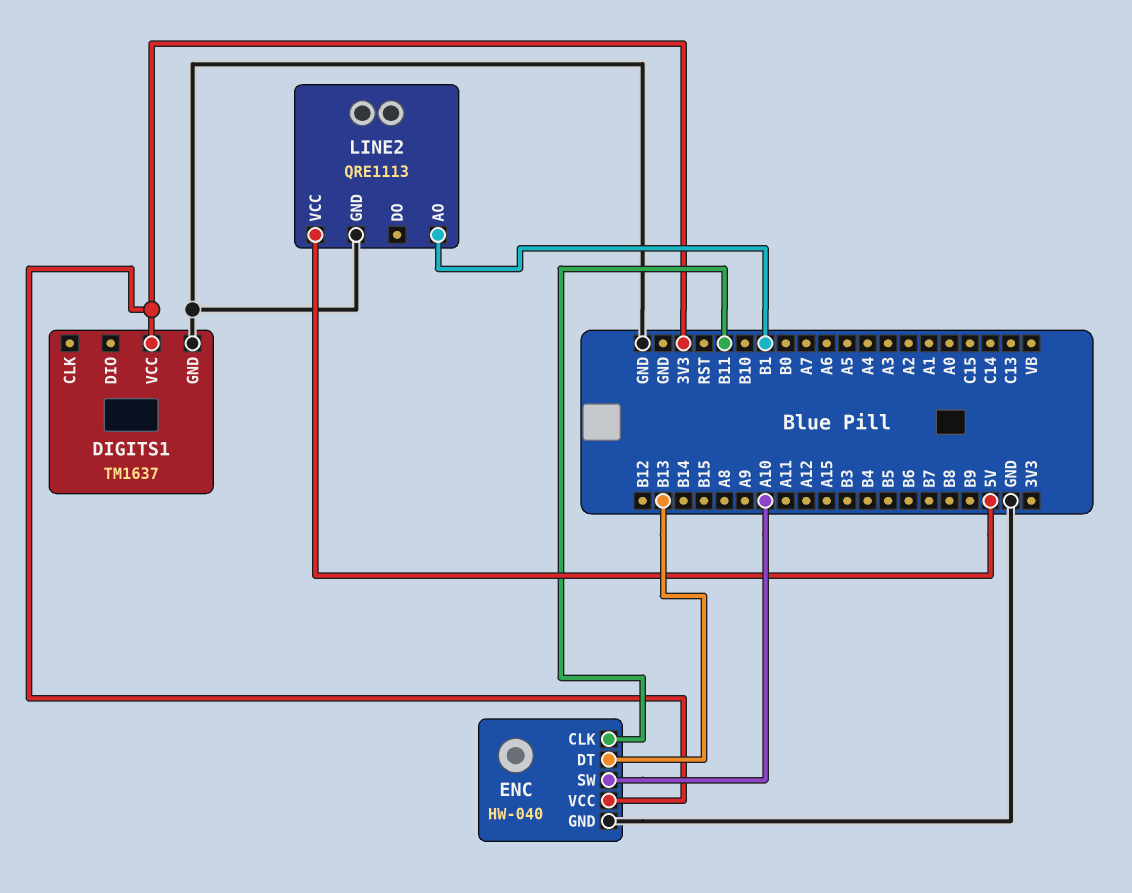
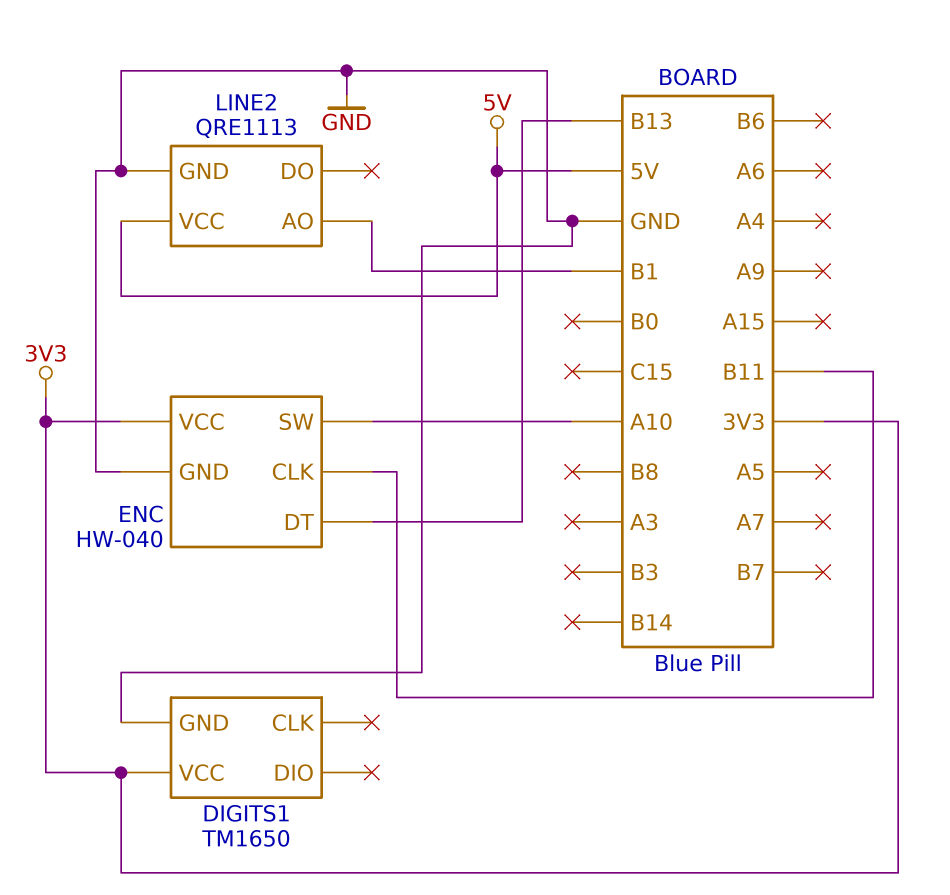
DIGITS1: TM1637 -> TM1650

